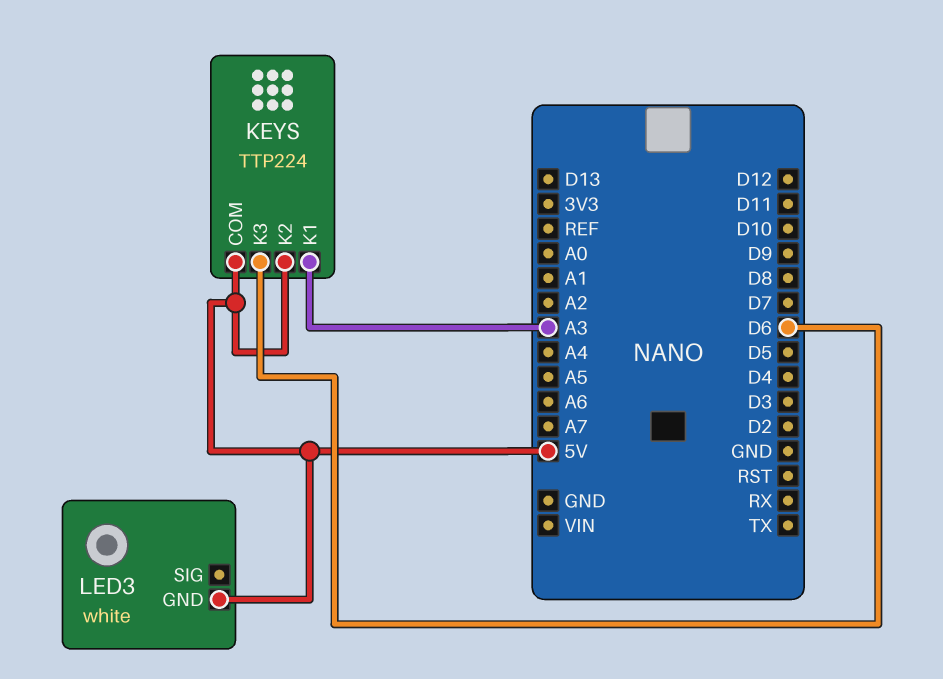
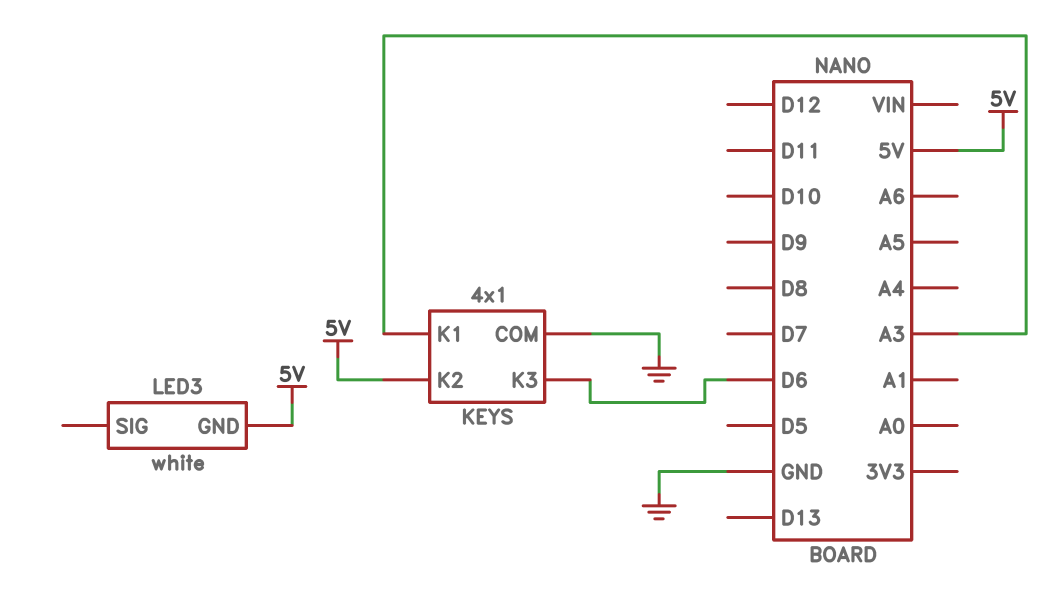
KEYS: TTP224 -> 4x1
KEYS pin COM: 5V -> GND

